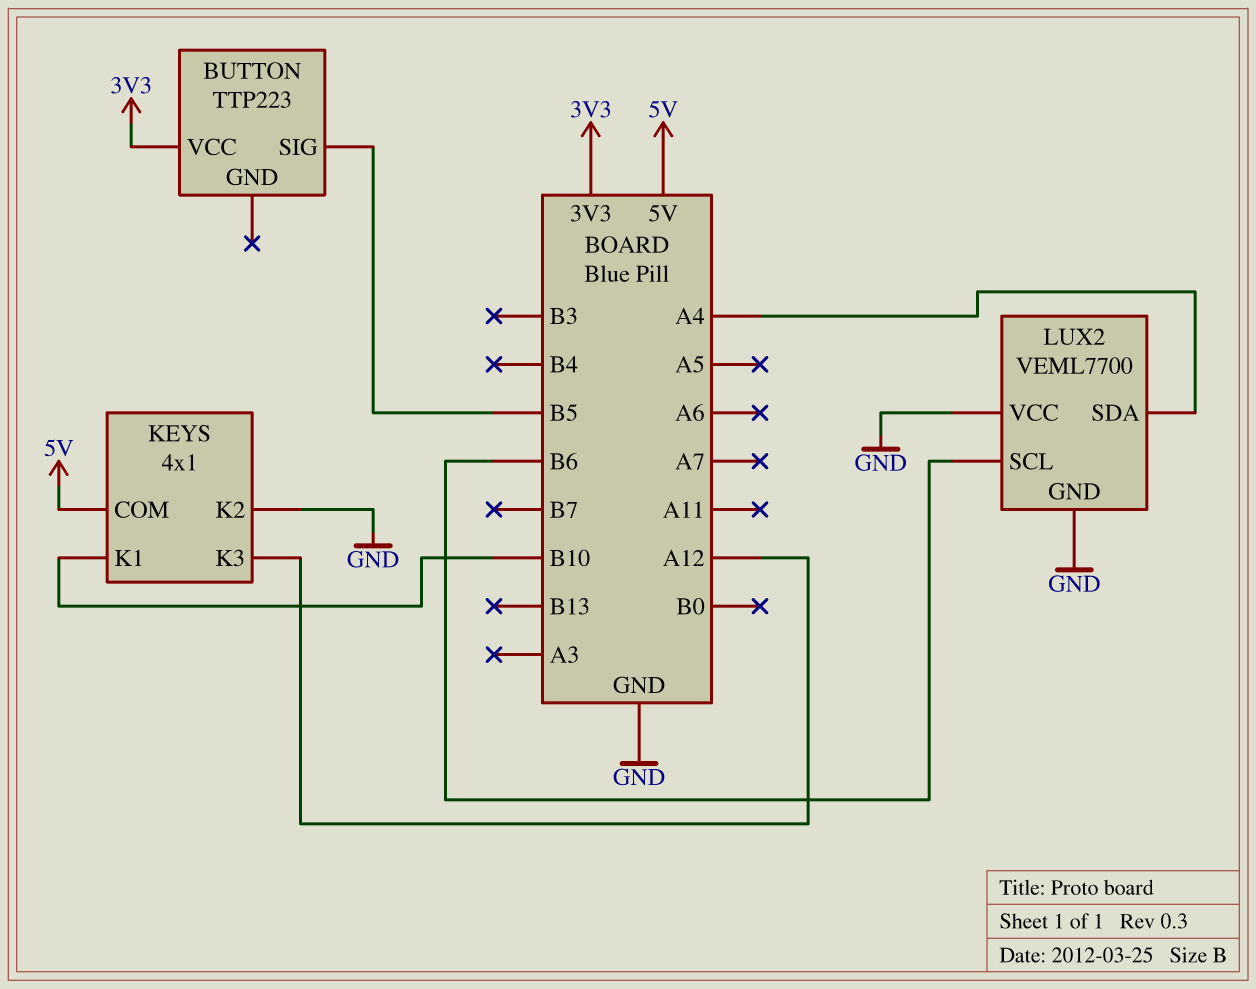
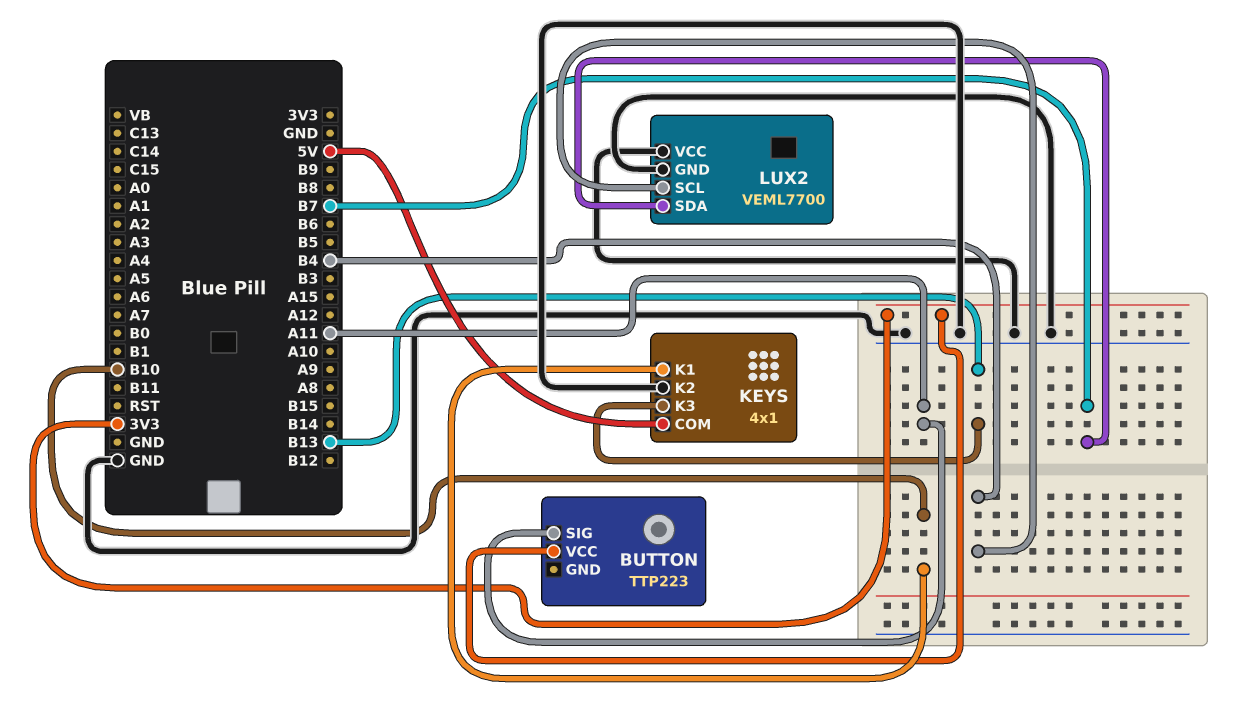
BUTTON pin SIG: B5 -> A11
KEYS pin K3: A12 -> B13
LUX2 pin SCL: B6 -> B4
LUX2 pin SDA: A4 -> B7

